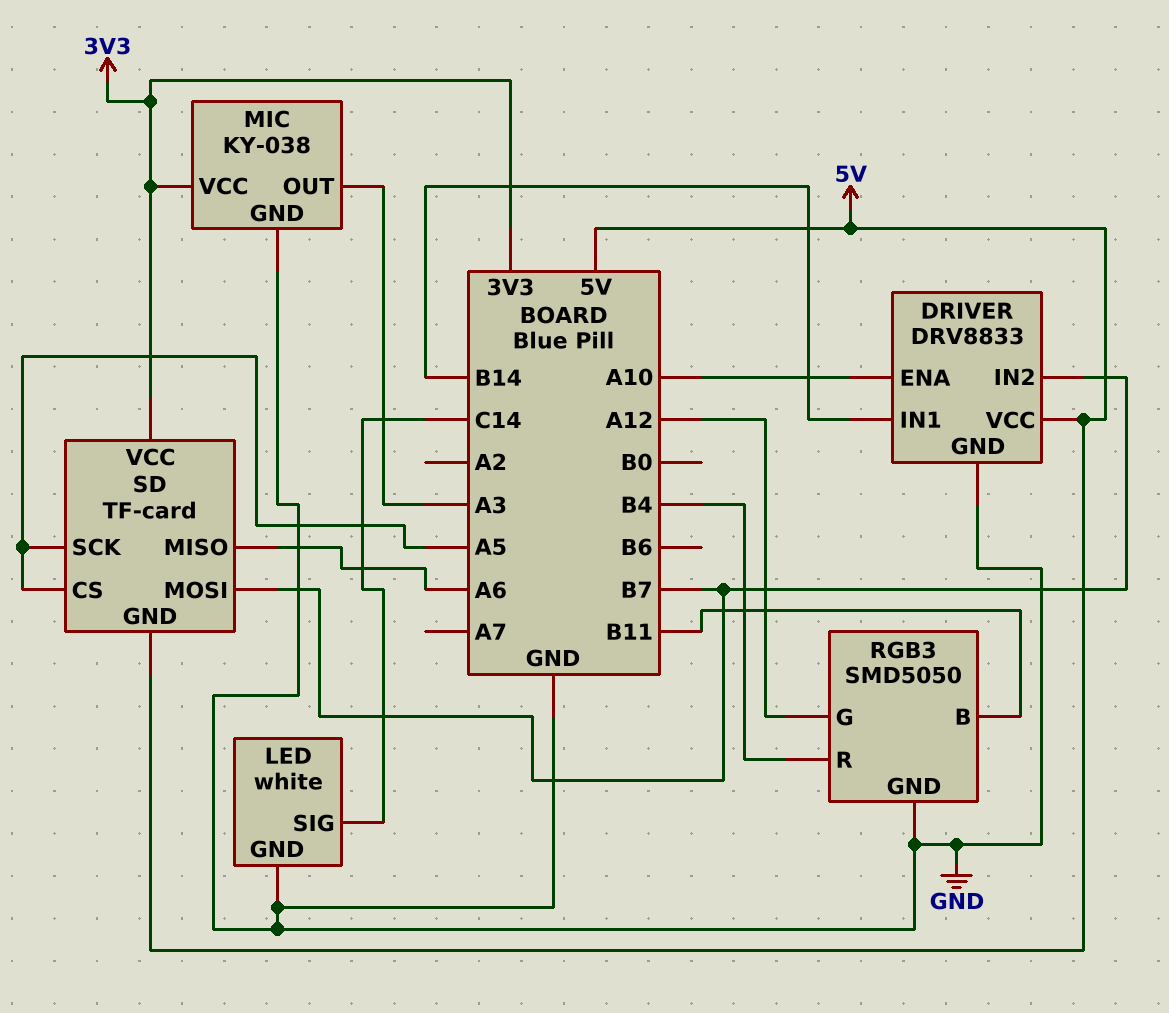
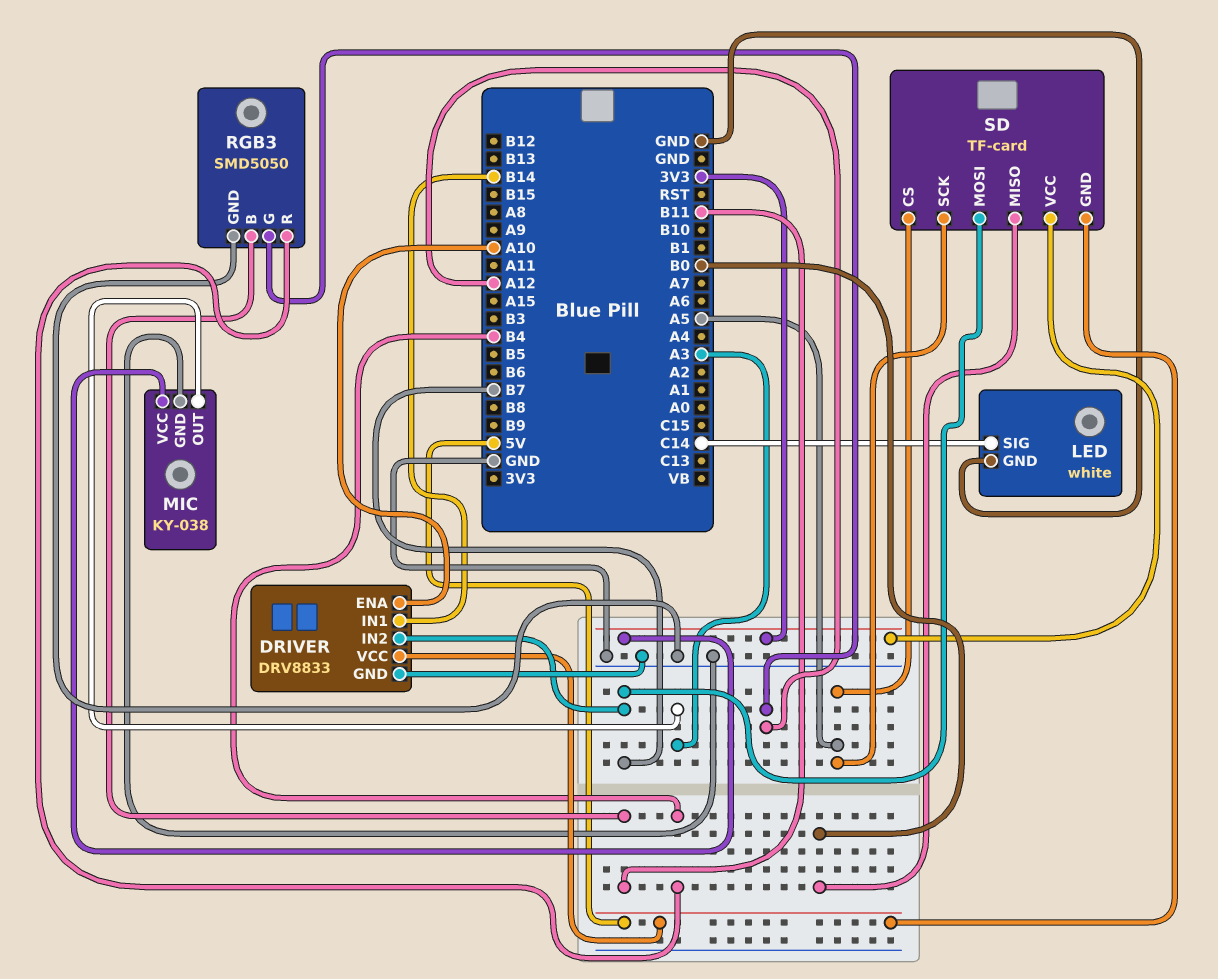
SD pin MISO: A6 -> B0

